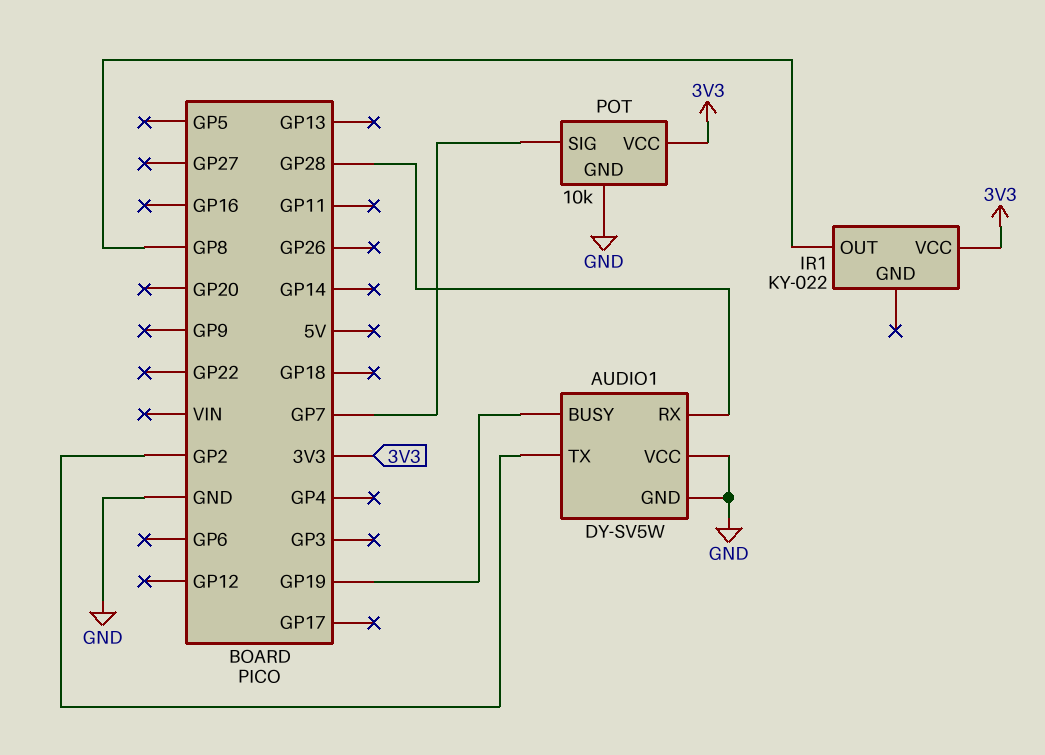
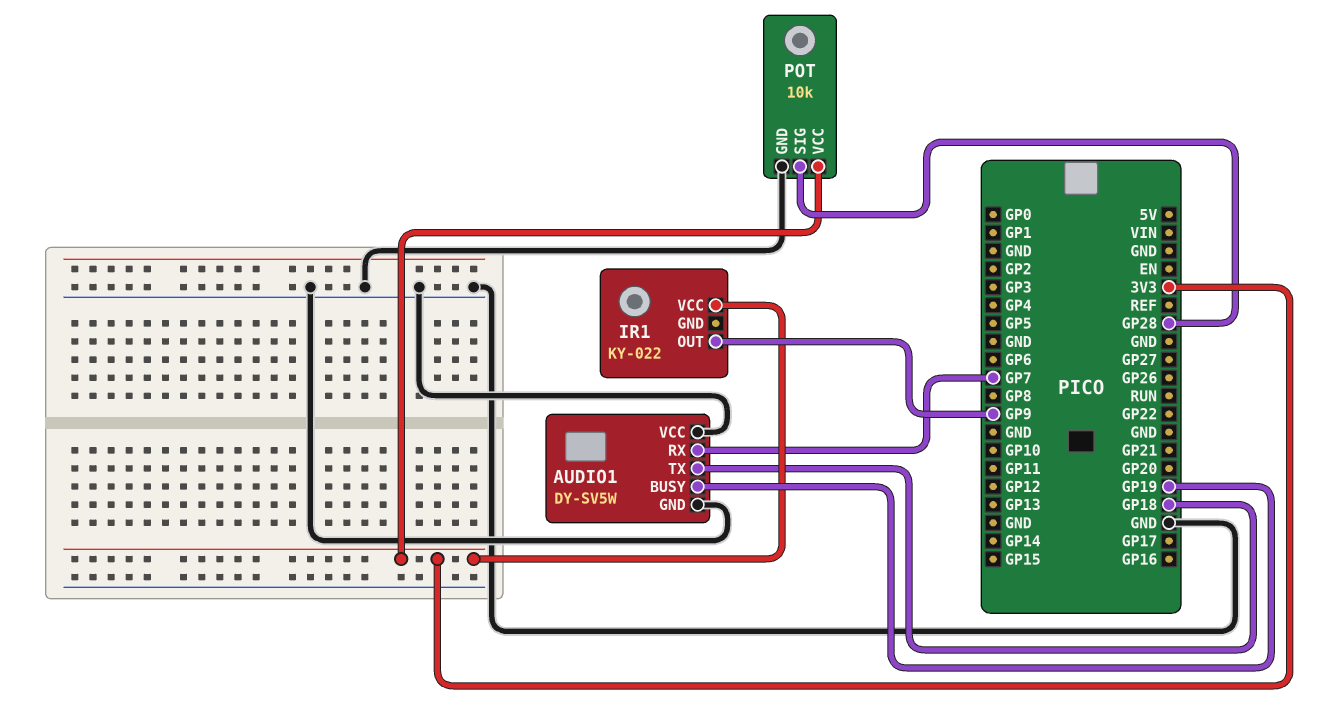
AUDIO1 pin RX: GP28 -> GP7
AUDIO1 pin TX: GP2 -> GP18
IR1 pin OUT: GP8 -> GP9
POT pin SIG: GP7 -> GP28

